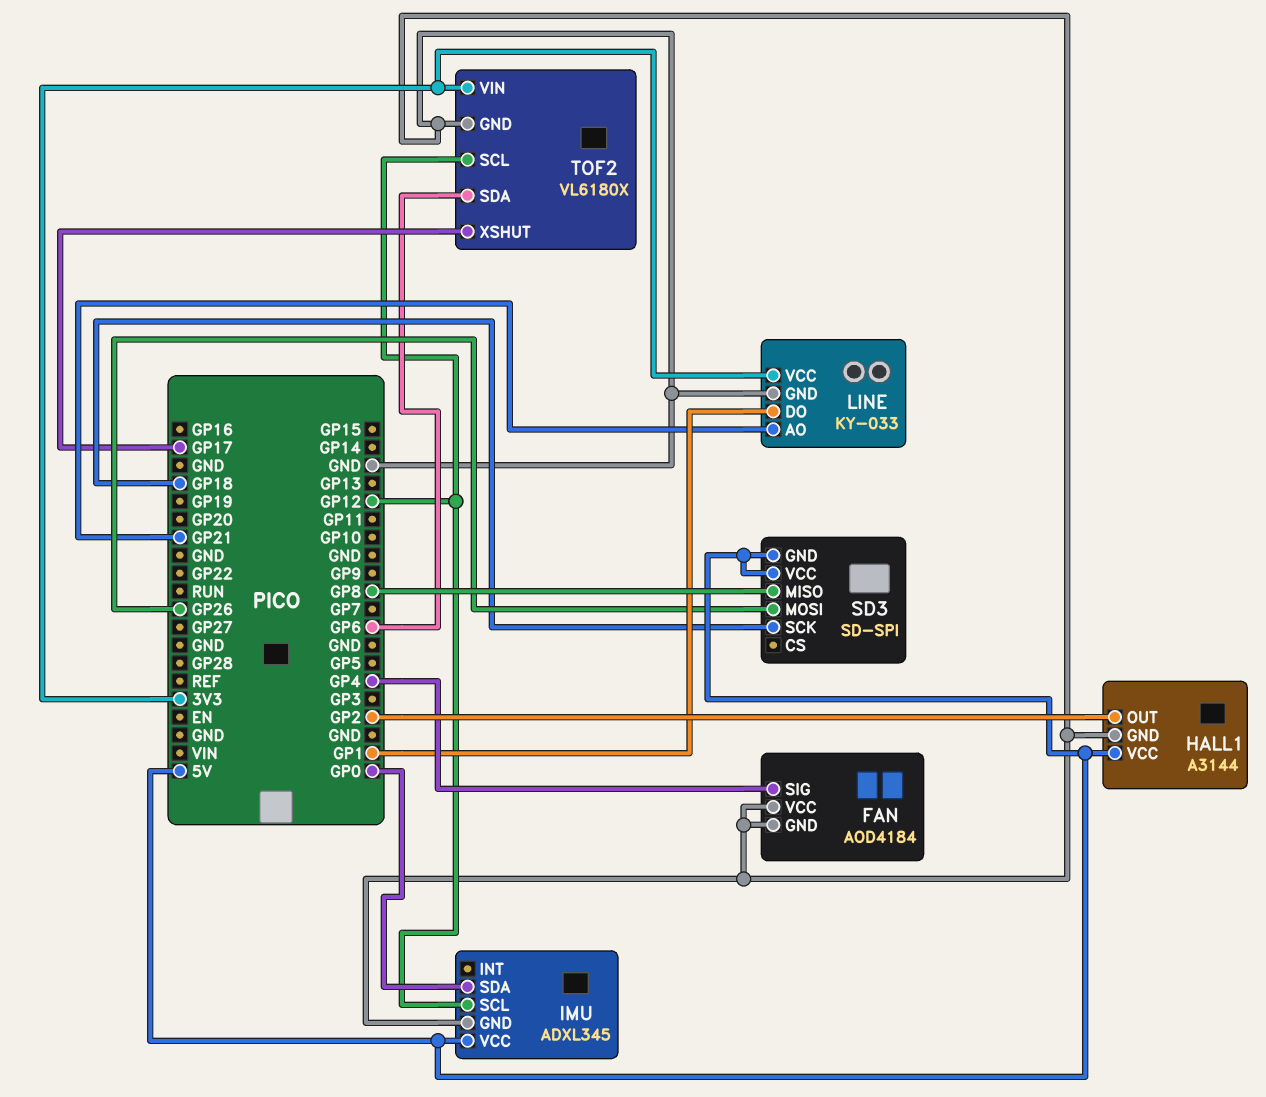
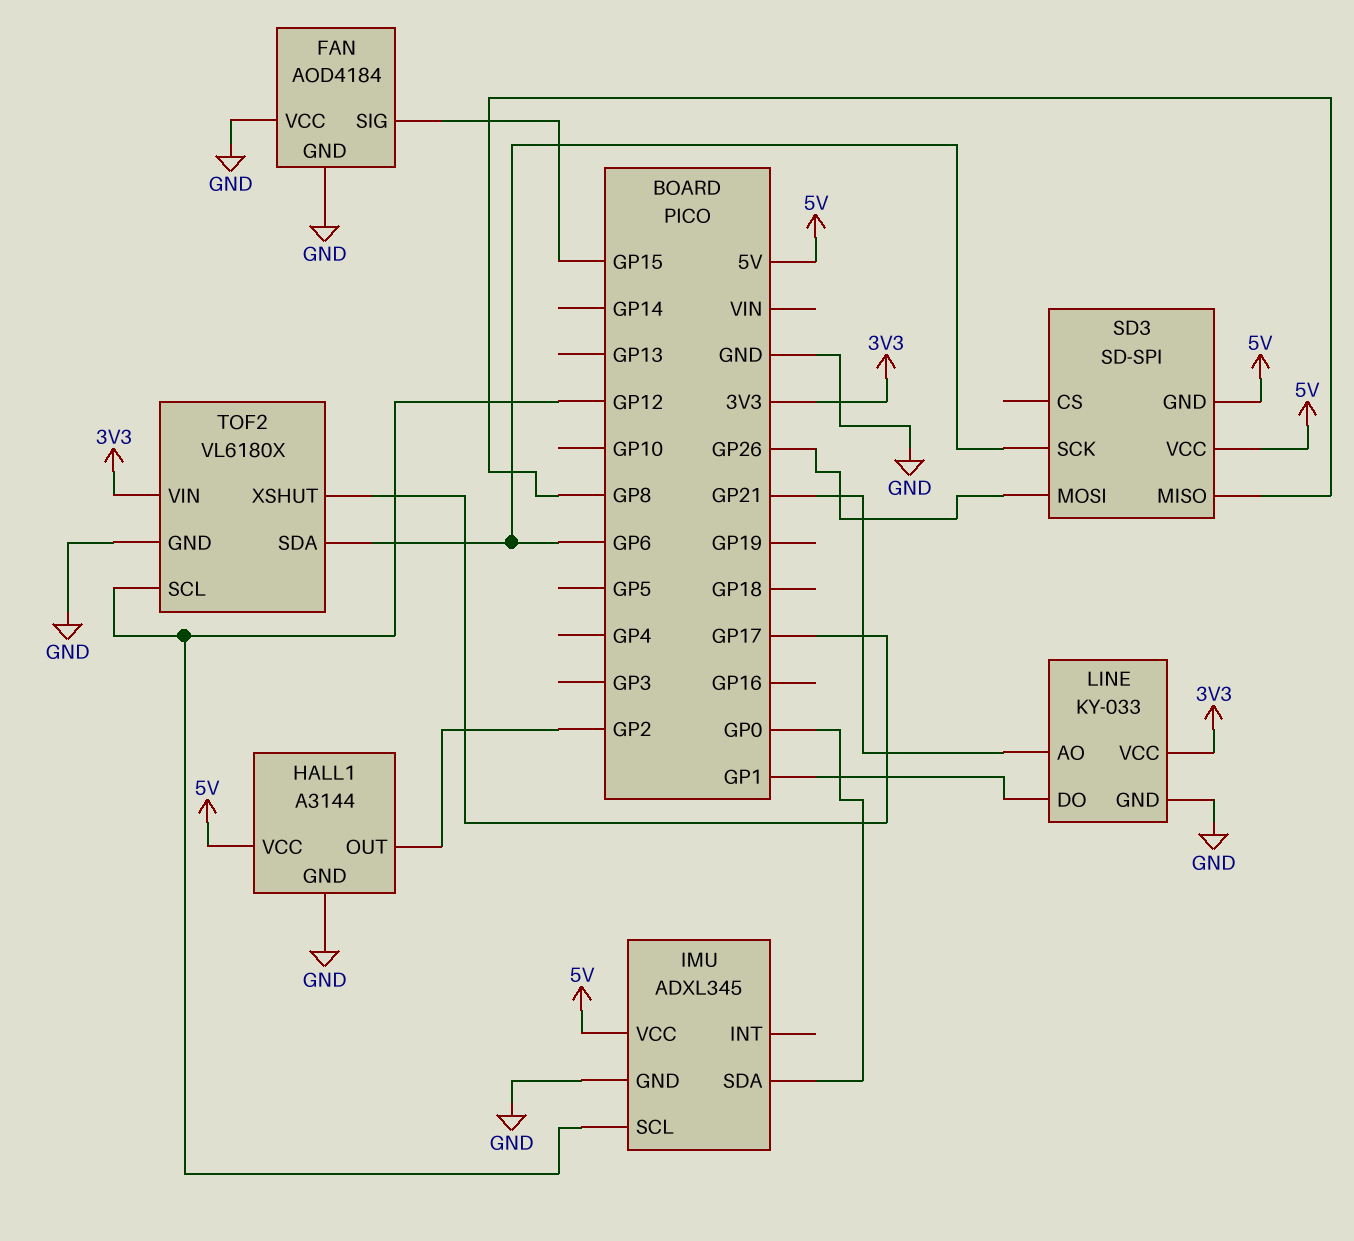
FAN pin SIG: GP4 -> GP15
SD3 pin SCK: GP18 -> GP6

